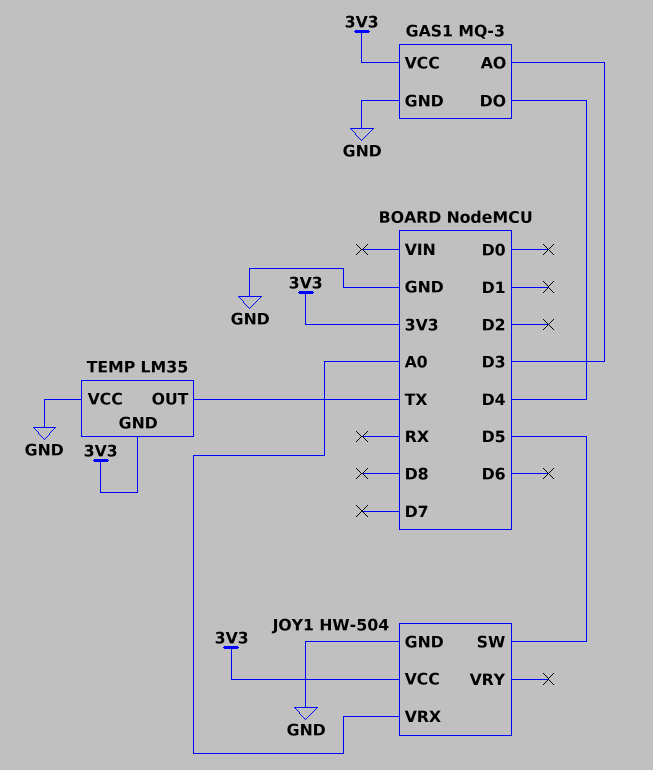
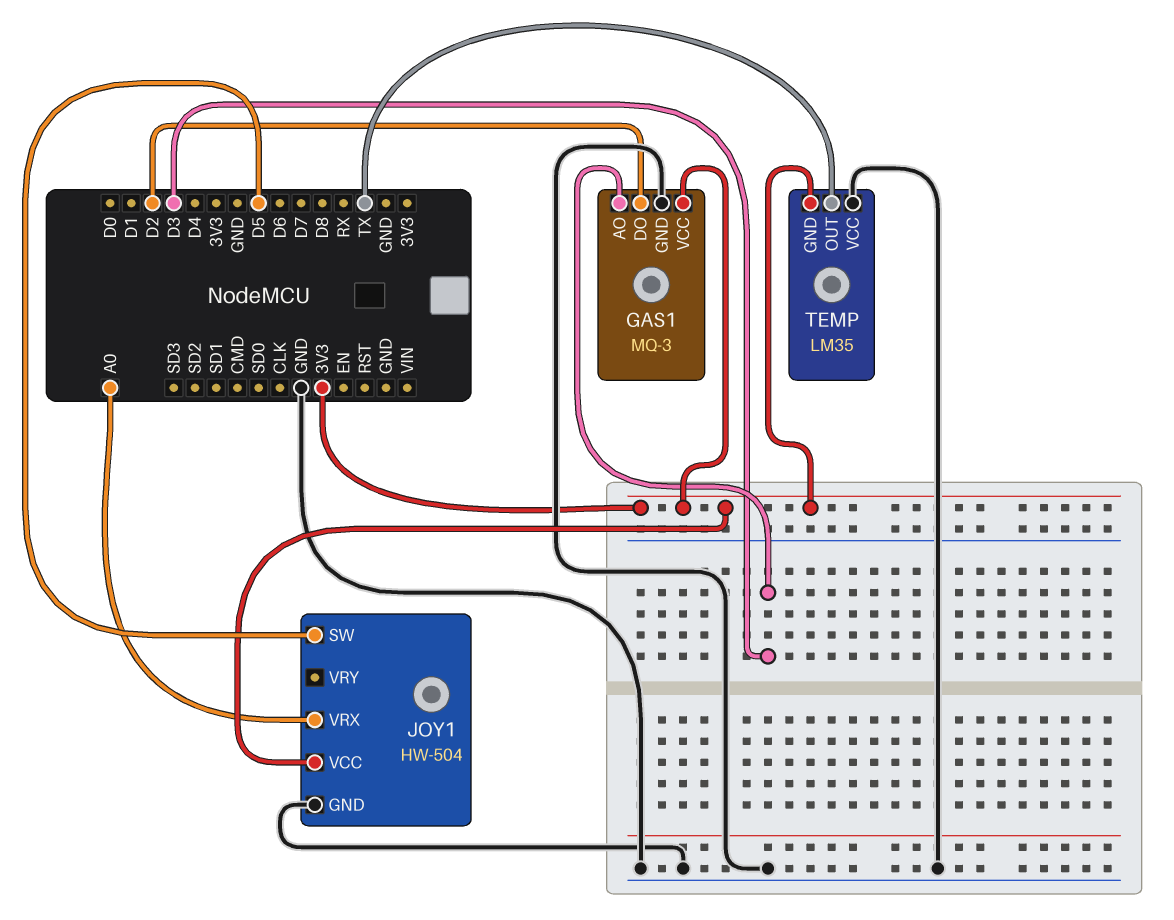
GAS1 pin DO: D4 -> D2

